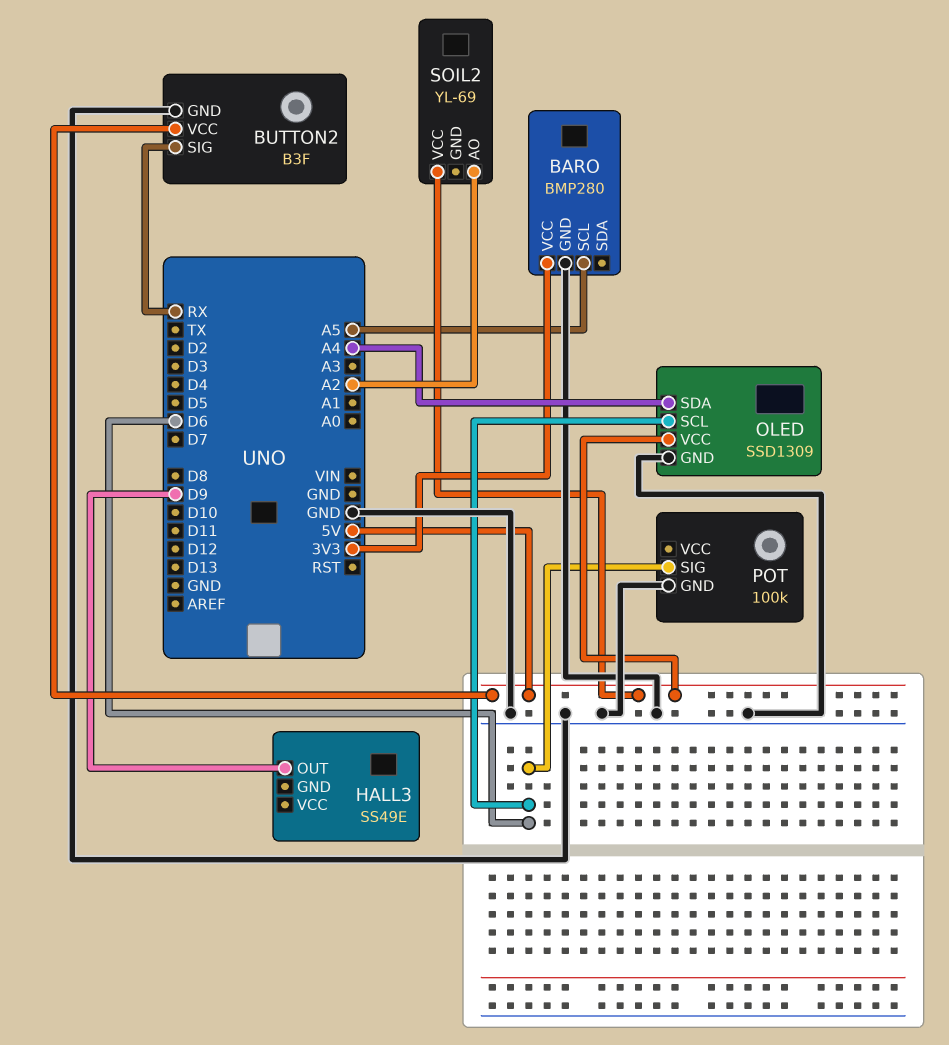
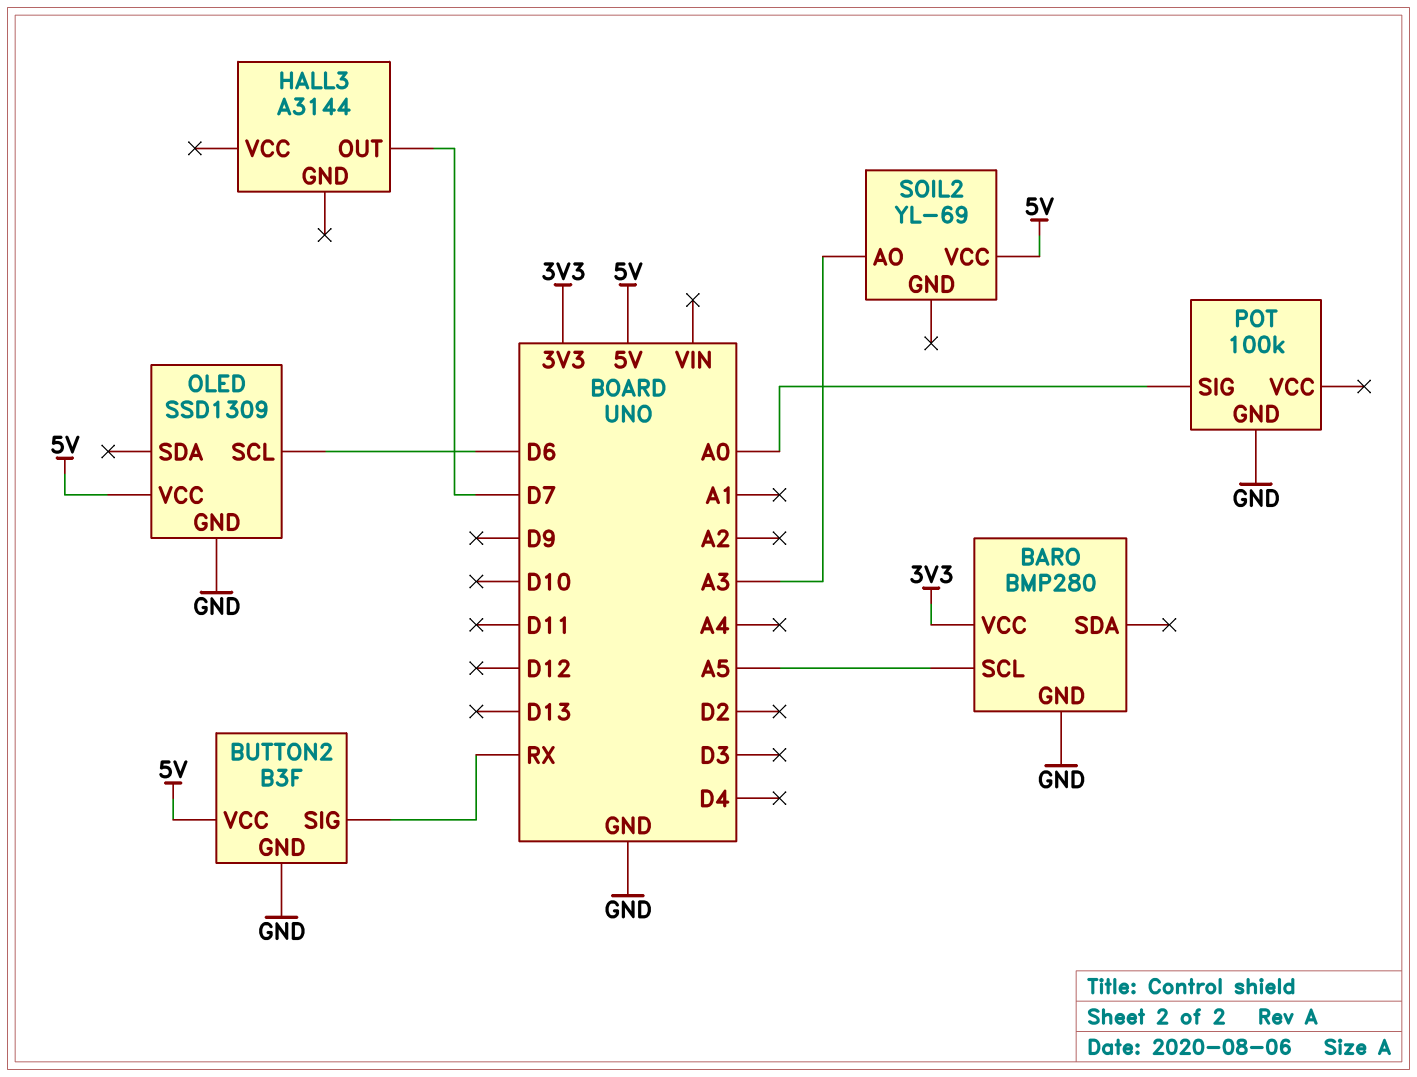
HALL3: SS49E -> A3144
HALL3 pin OUT: D9 -> D7
OLED pin SDA: A4 -> none
POT pin SIG: D6 -> A0
SOIL2 pin AO: A2 -> A3

